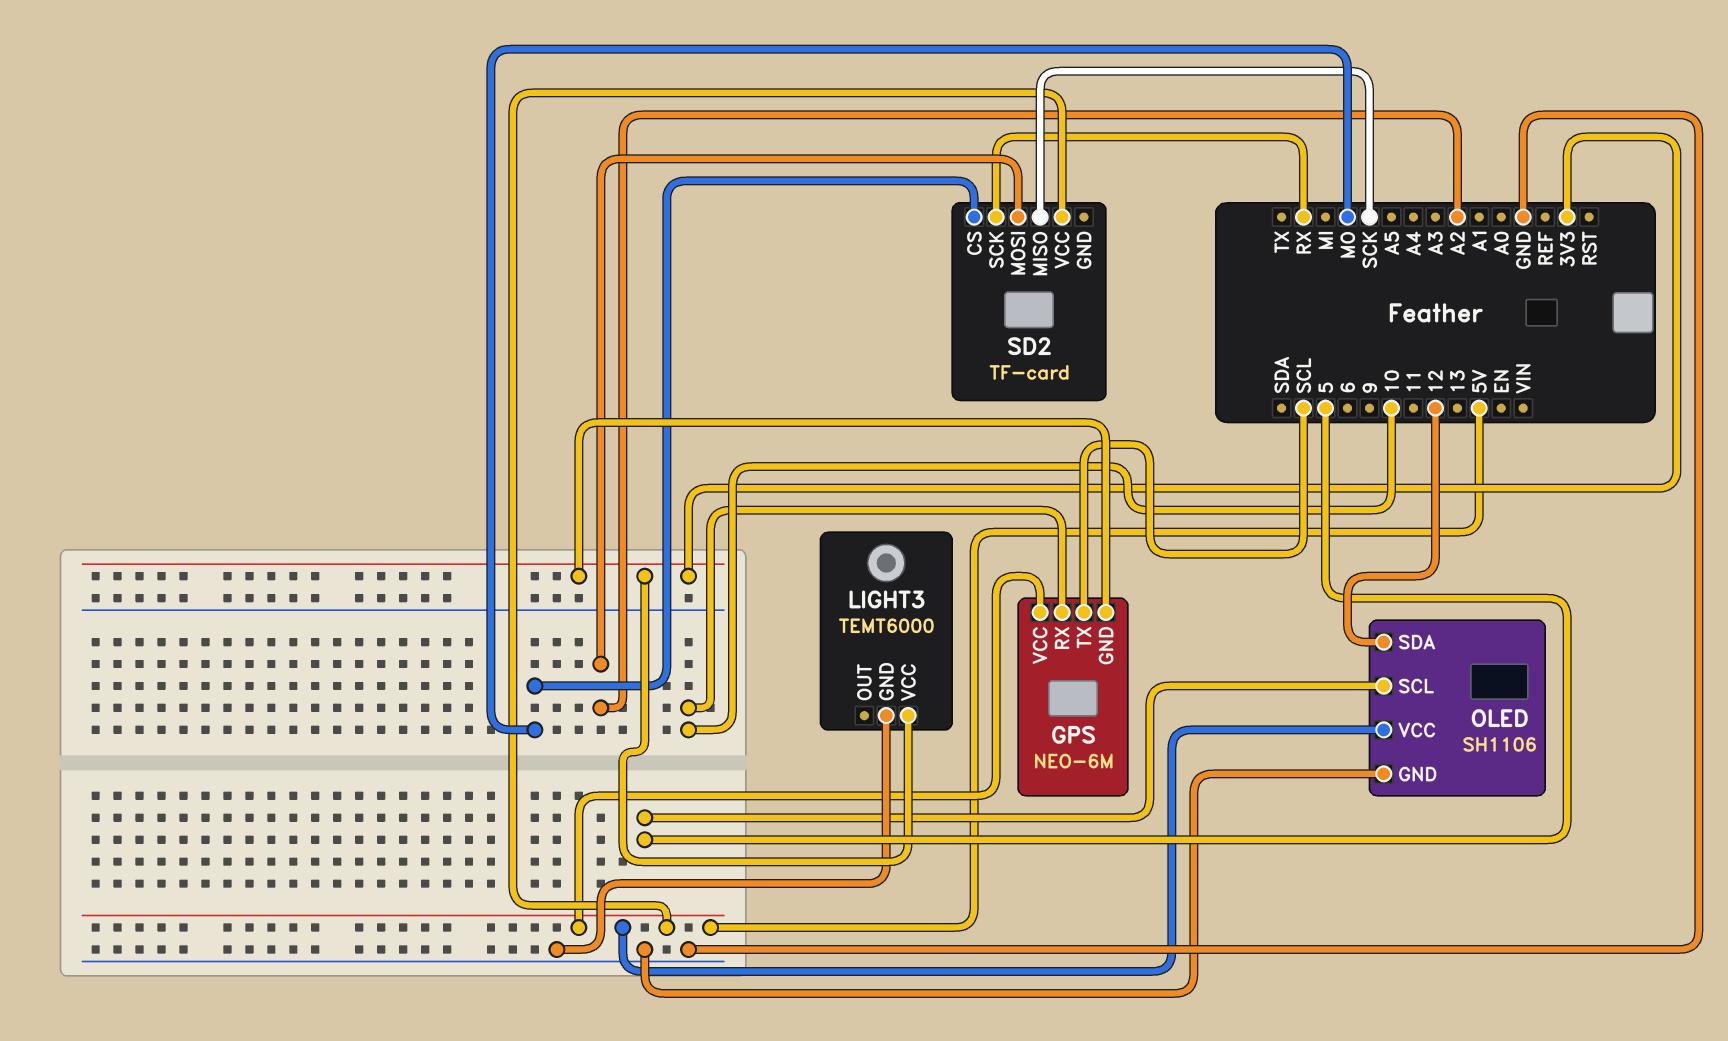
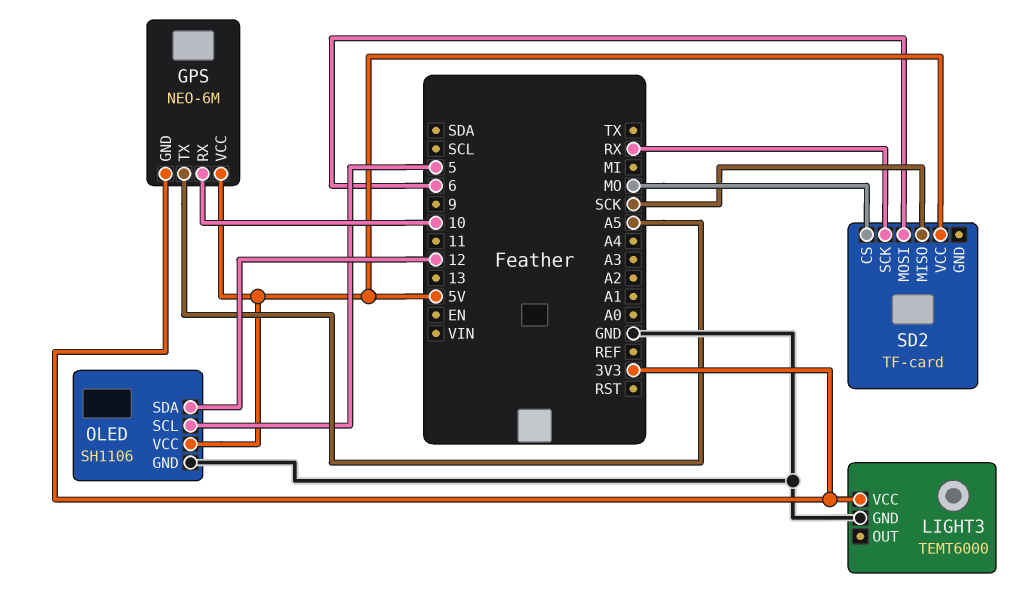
GPS pin TX: SCL -> A5
SD2 pin MOSI: A2 -> 6

